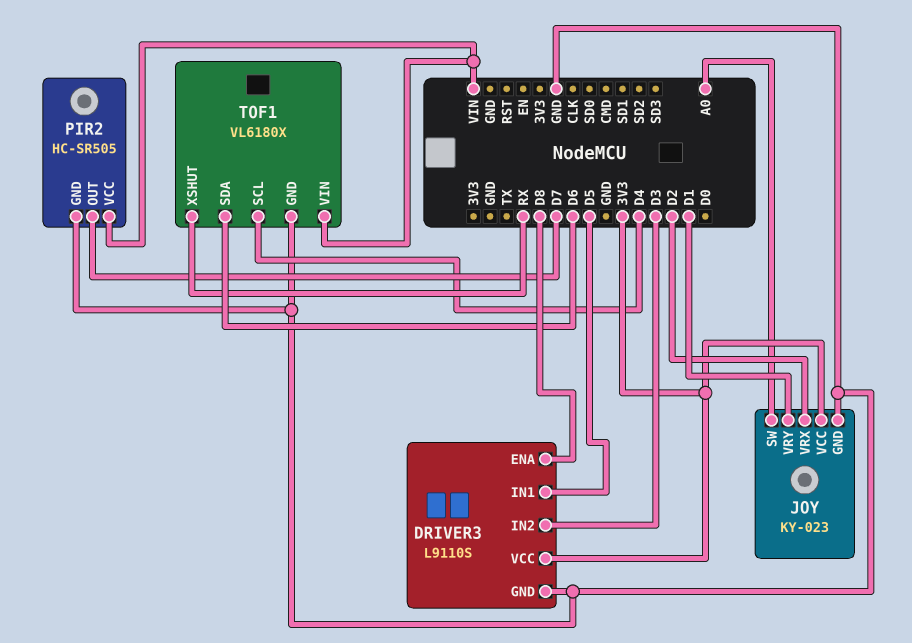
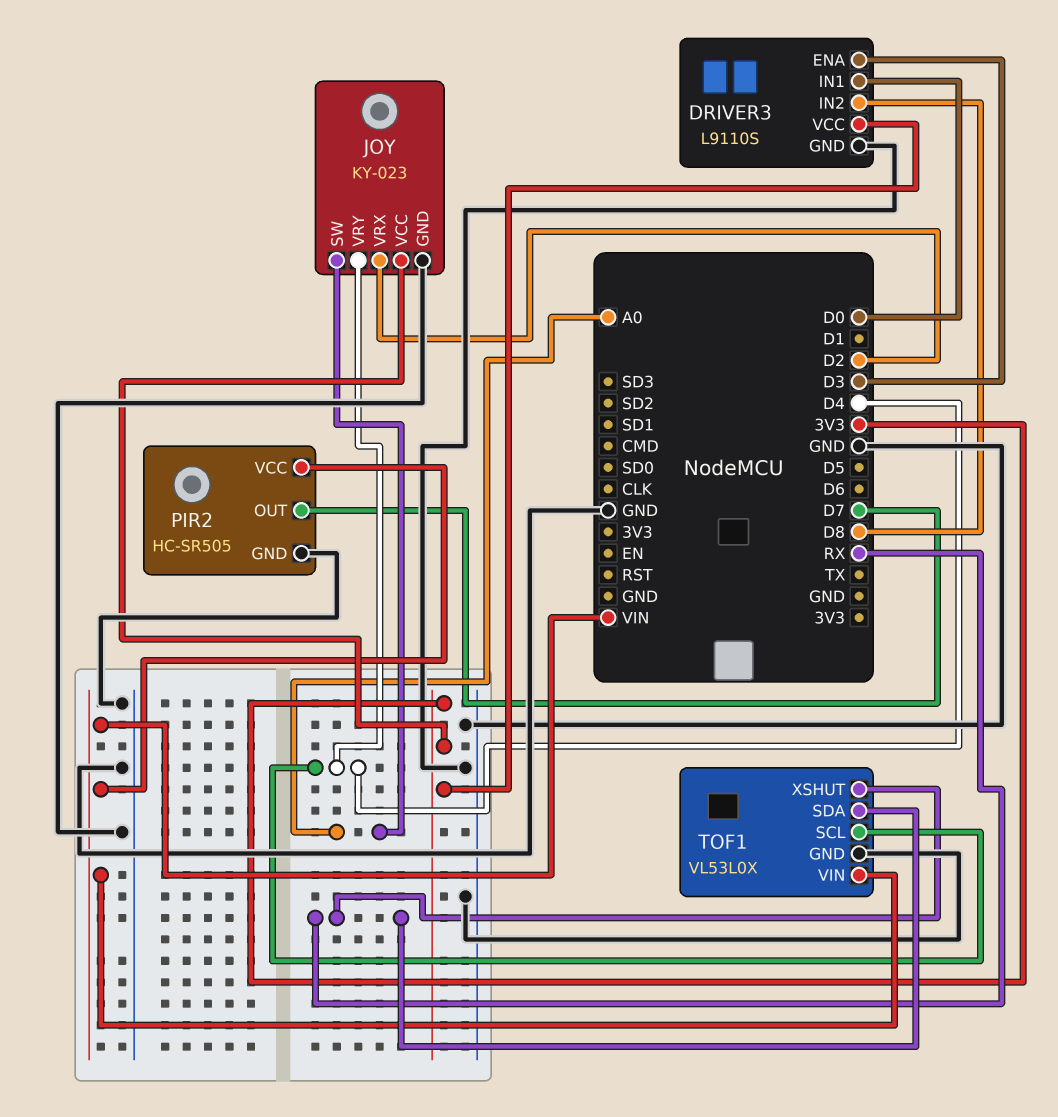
DRIVER3 pin ENA: D8 -> D3
DRIVER3 pin IN1: D5 -> D0
DRIVER3 pin IN2: D3 -> D8
JOY pin VRY: D1 -> D4
TOF1: VL6180X -> VL53L0X
TOF1 pin SDA: D6 -> RX

